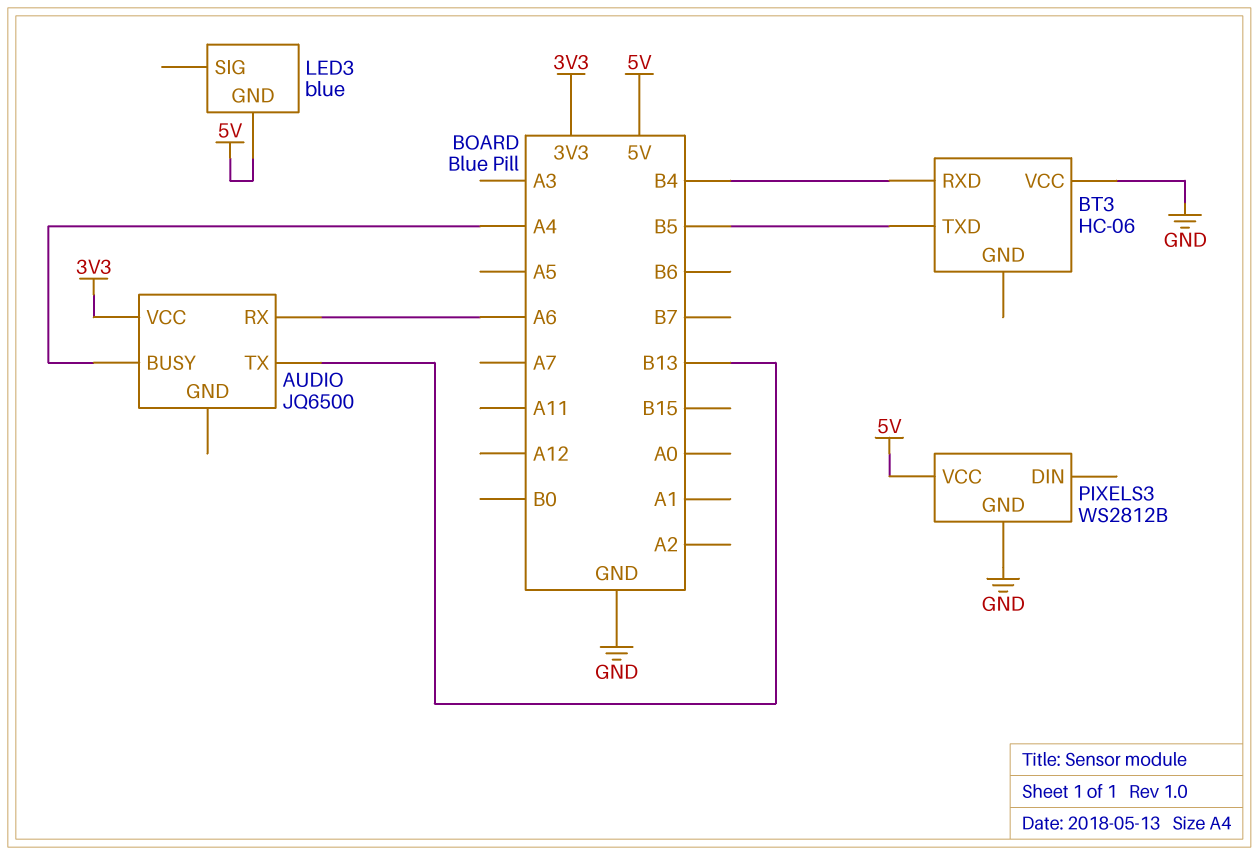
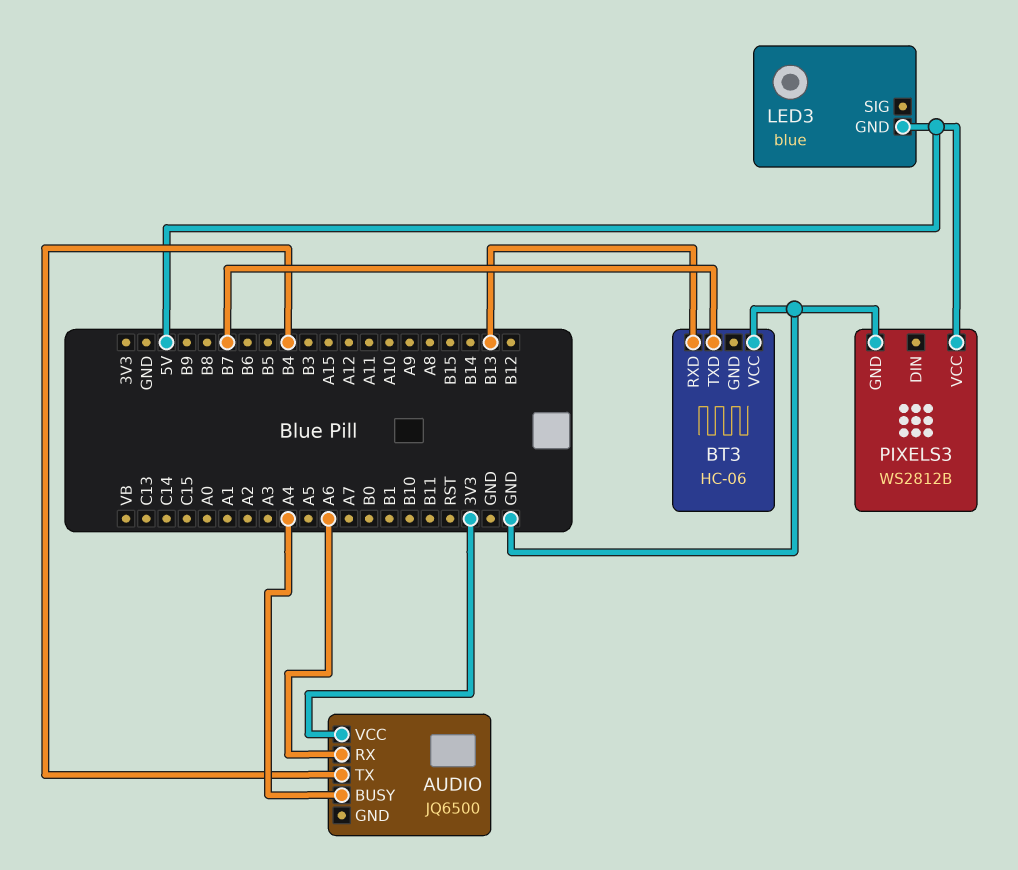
AUDIO pin TX: B13 -> B4
BT3 pin RXD: B4 -> B13
BT3 pin TXD: B5 -> B7

